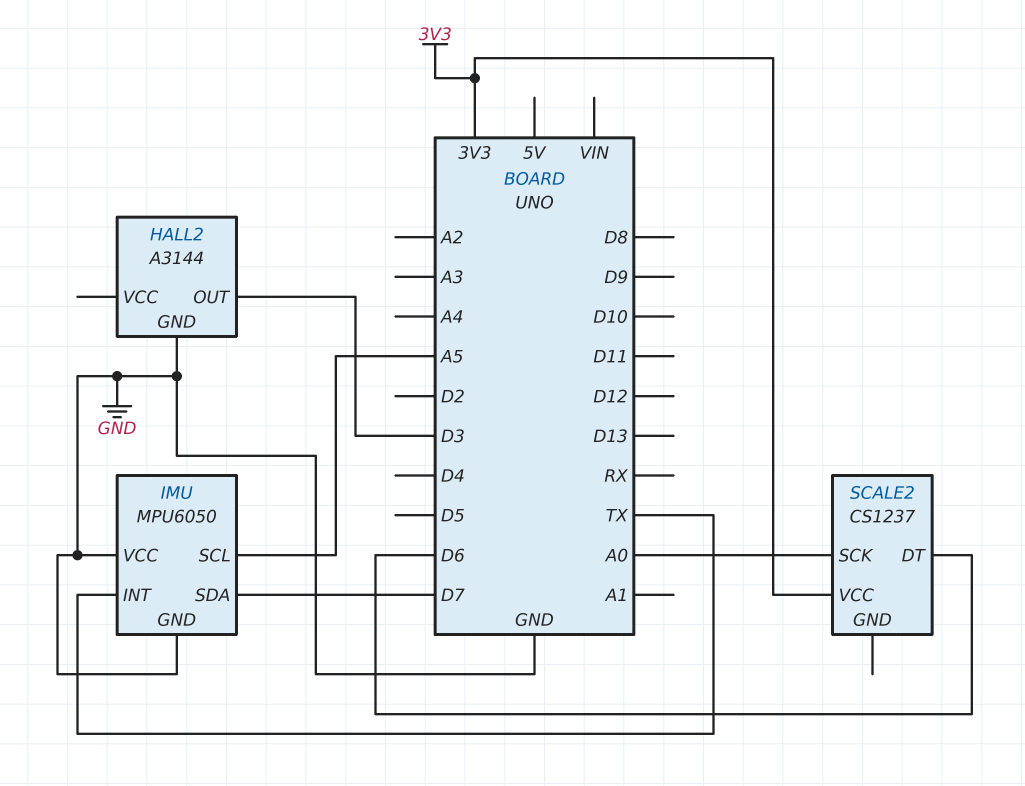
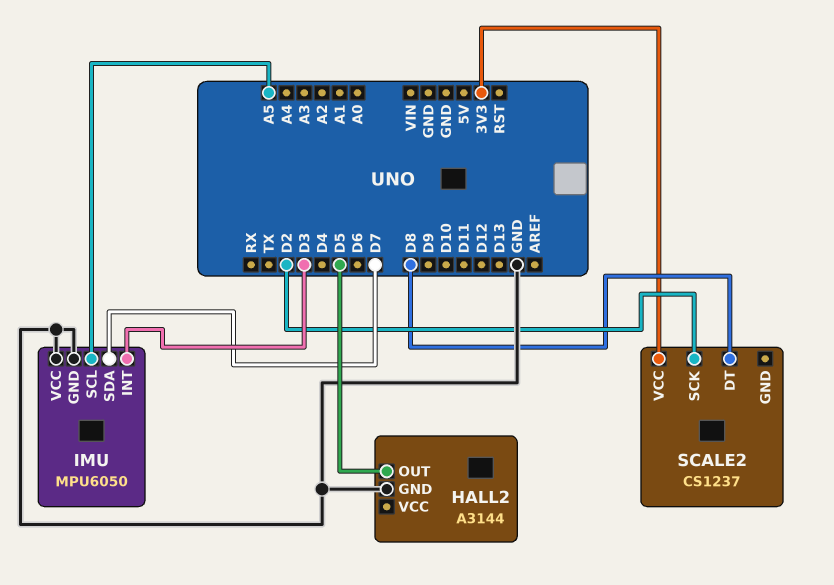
HALL2 pin OUT: D3 -> D5
IMU pin INT: TX -> D3
SCALE2 pin DT: D6 -> D8
SCALE2 pin SCK: A0 -> D2

